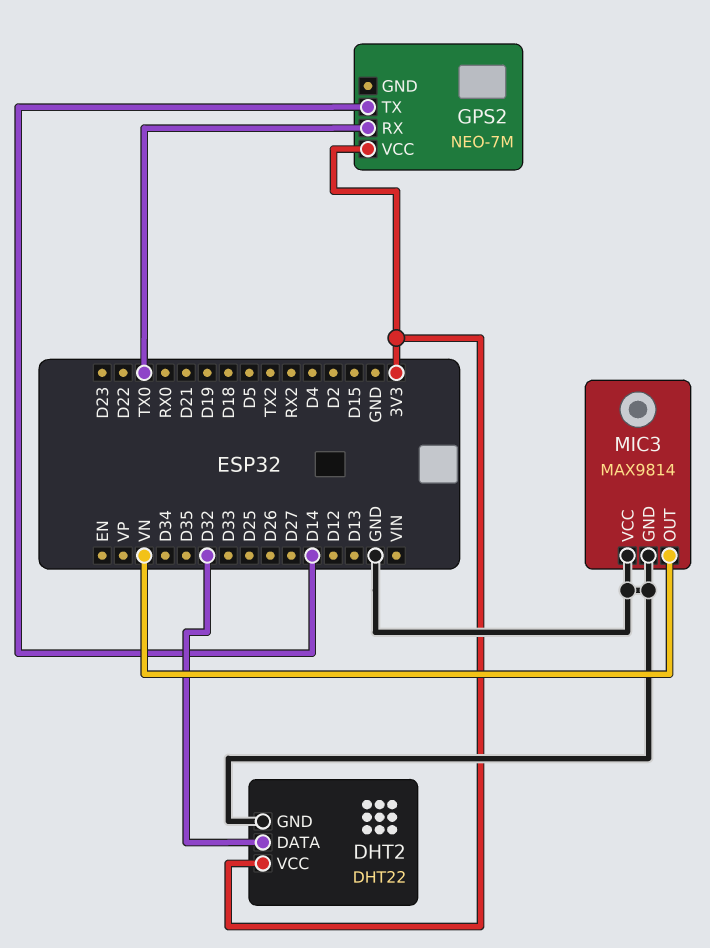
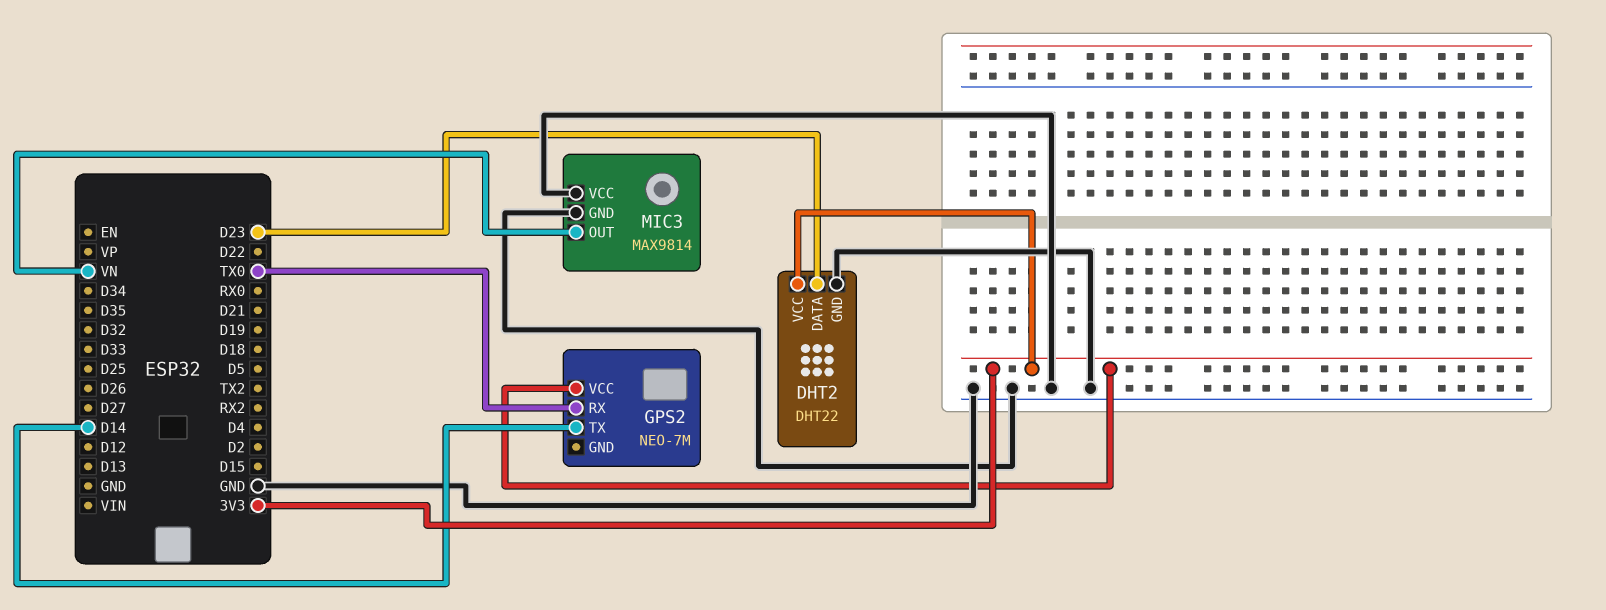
DHT2 pin DATA: D32 -> D23

